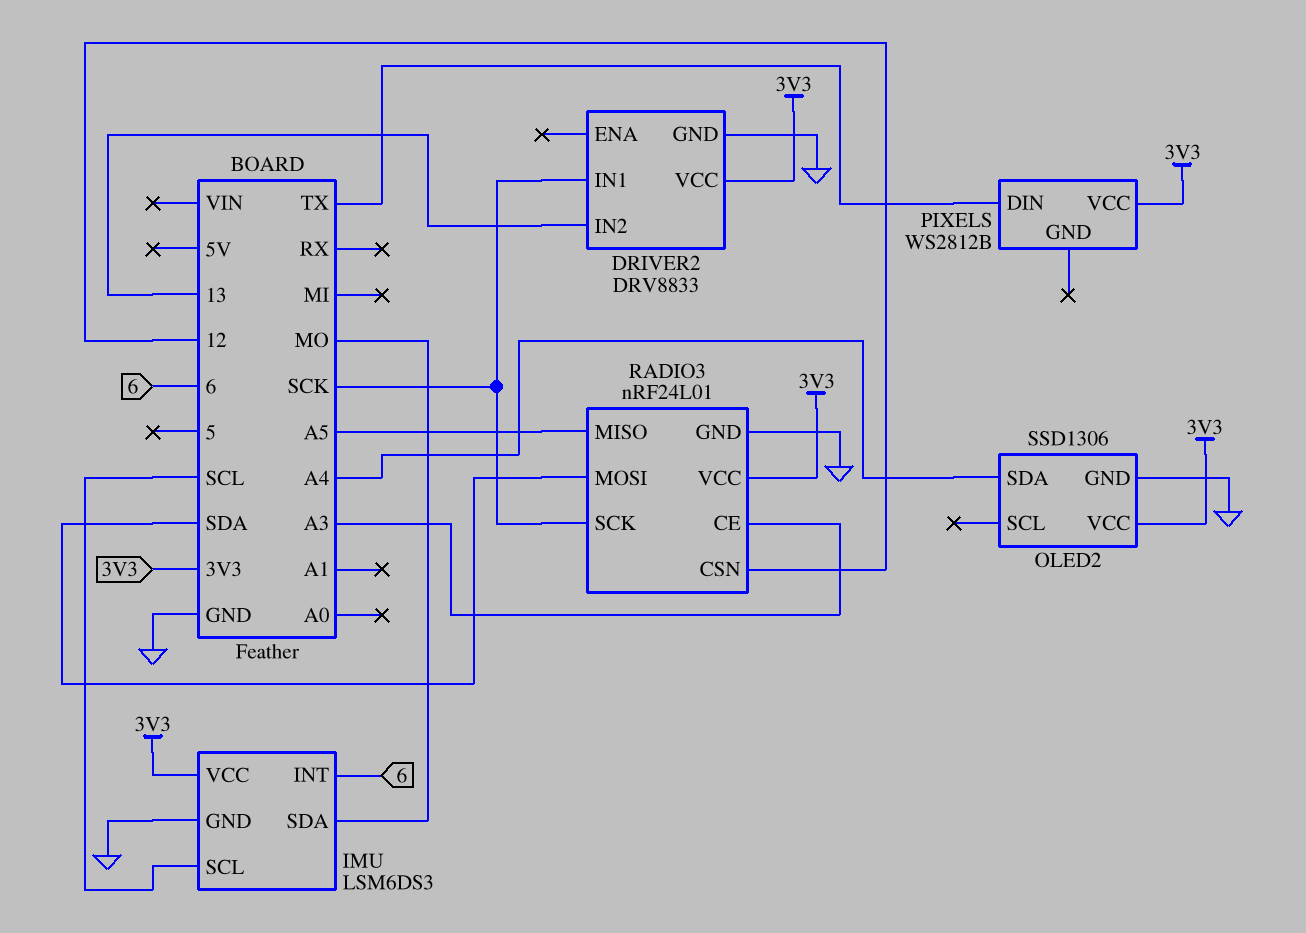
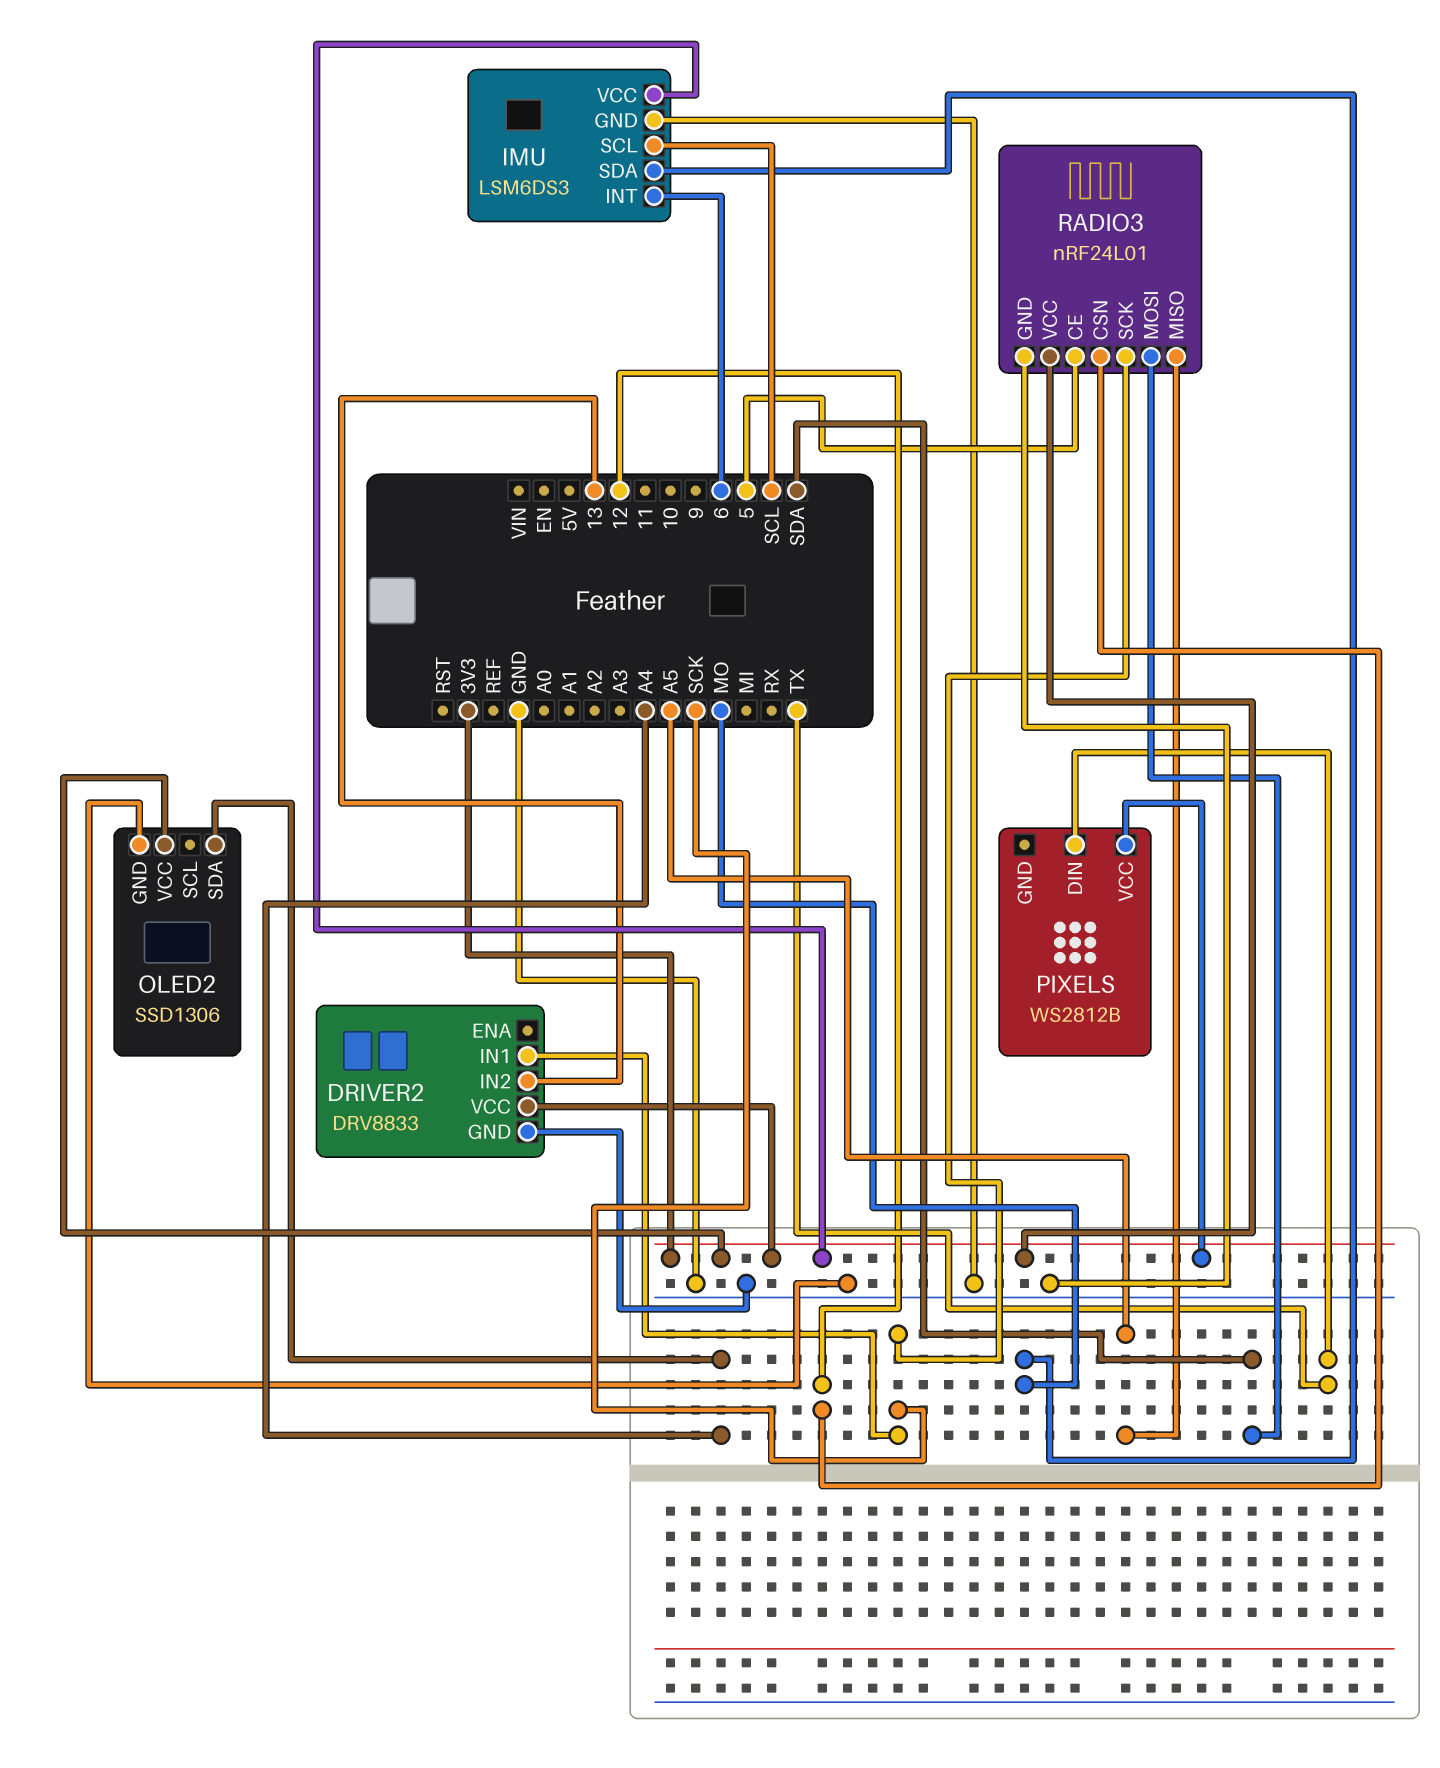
RADIO3 pin CE: A3 -> 5

